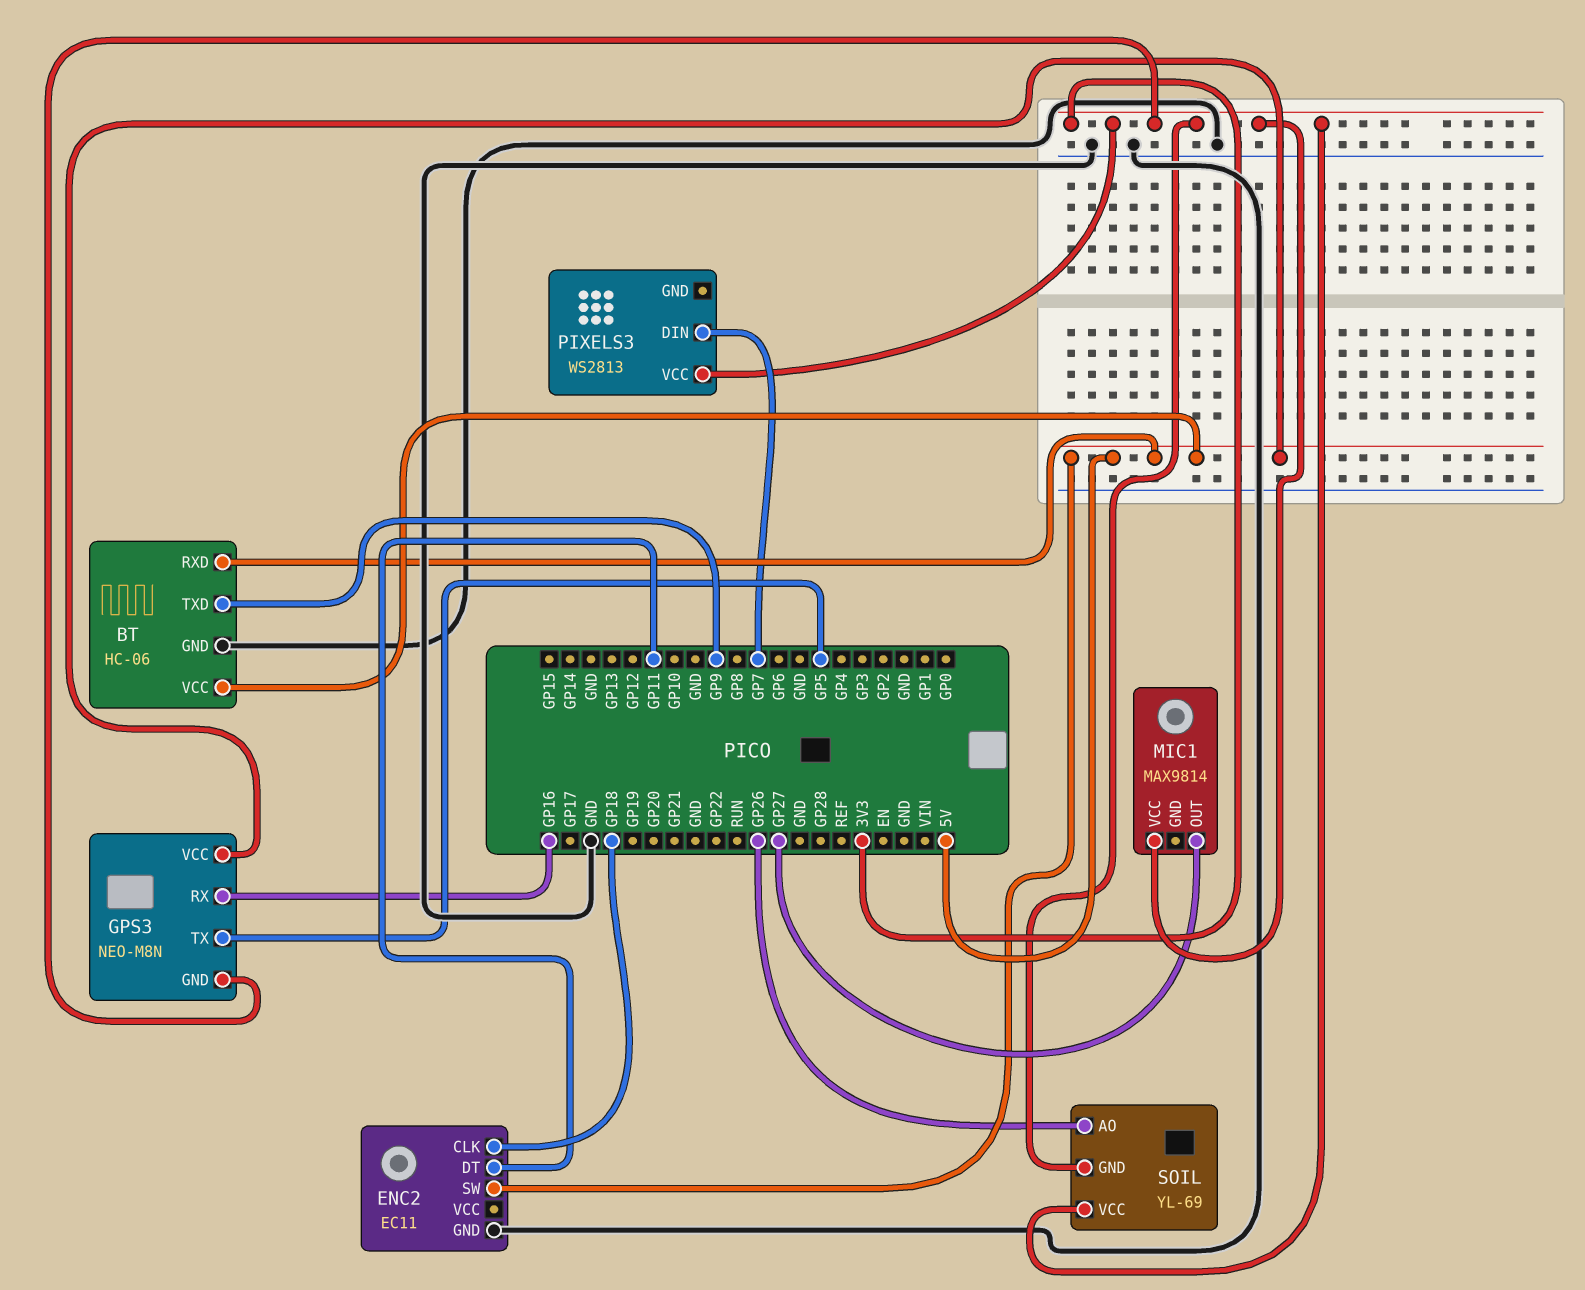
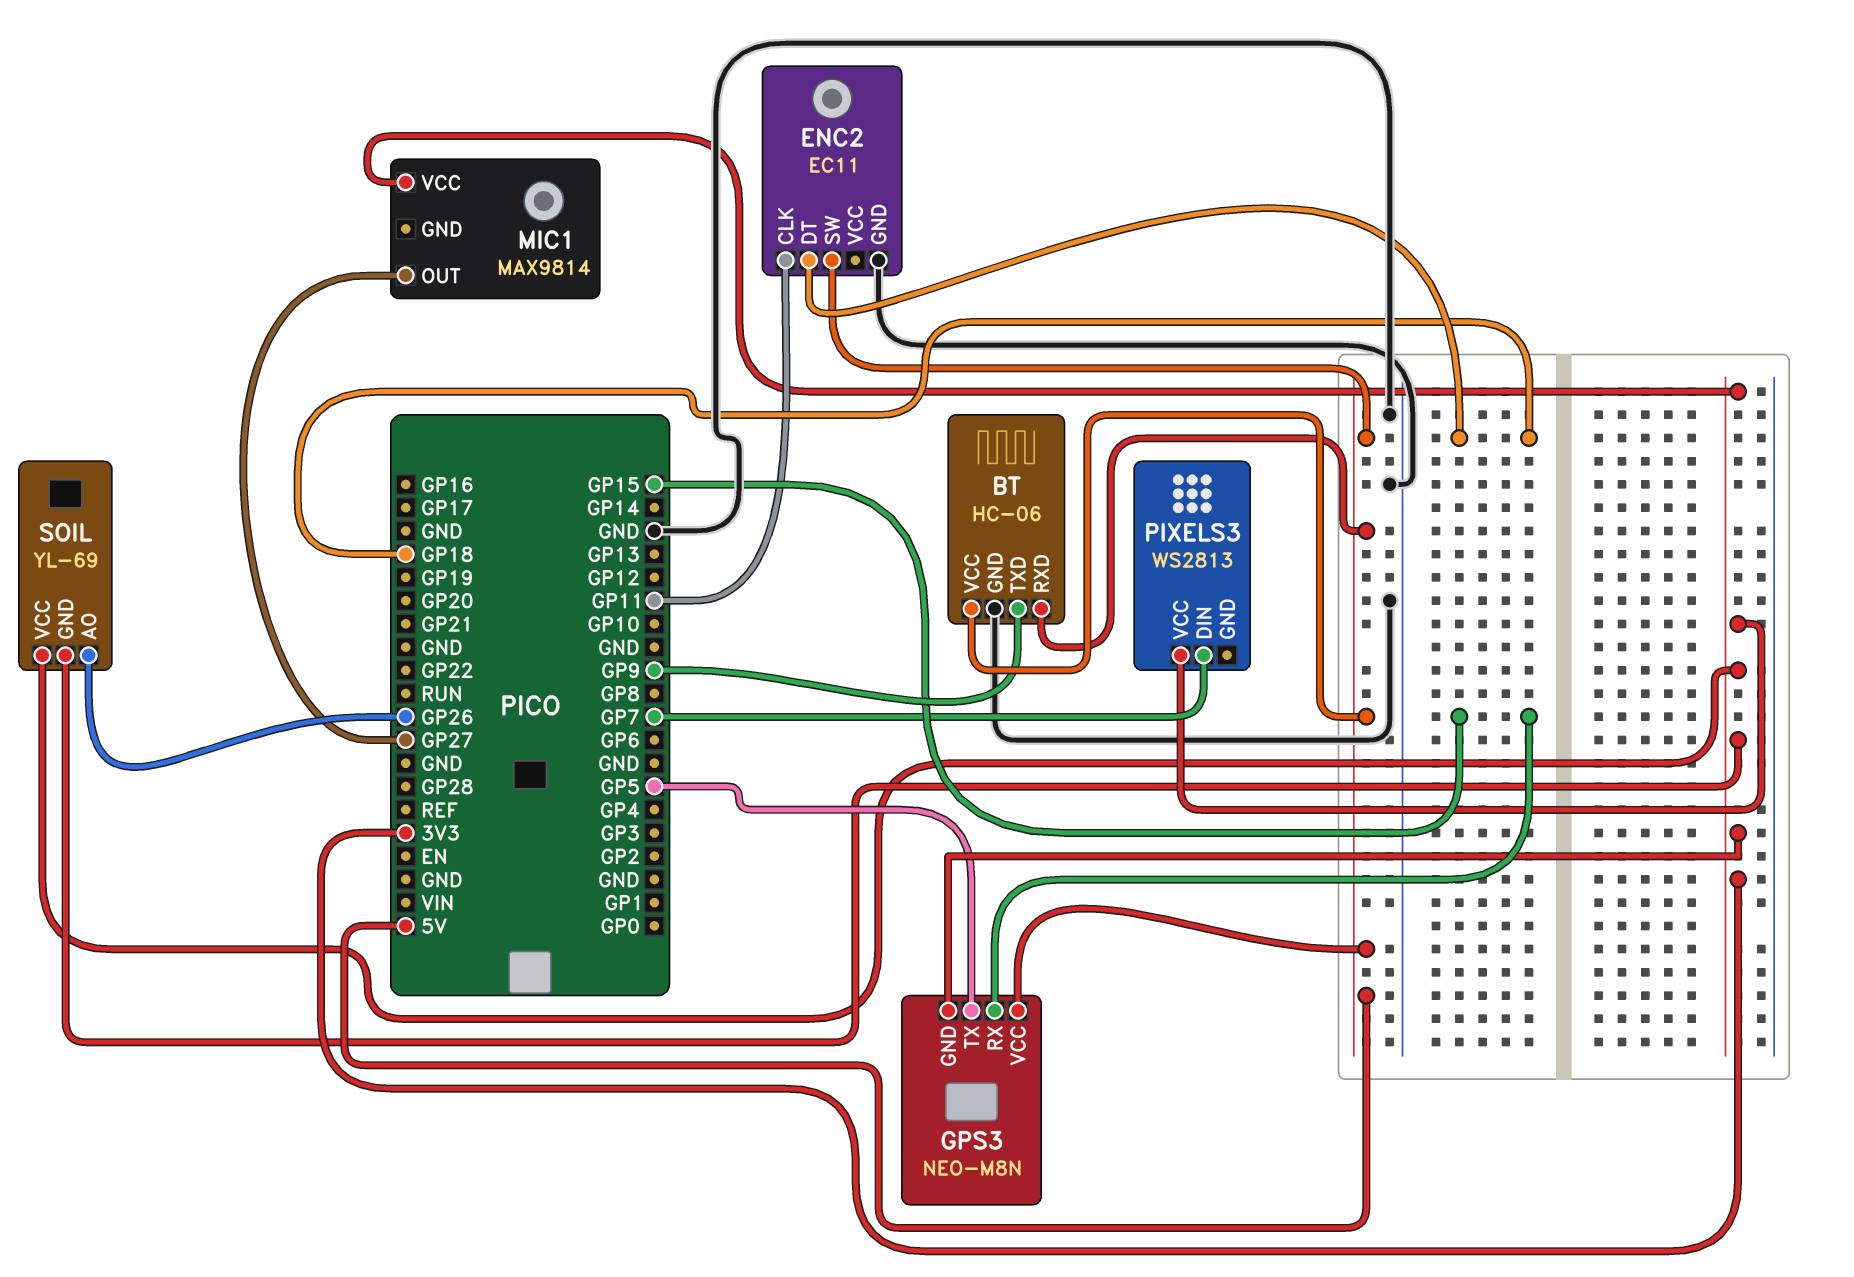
ENC2 pin CLK: GP18 -> GP11
ENC2 pin DT: GP11 -> GP18
GPS3 pin RX: GP16 -> GP15

